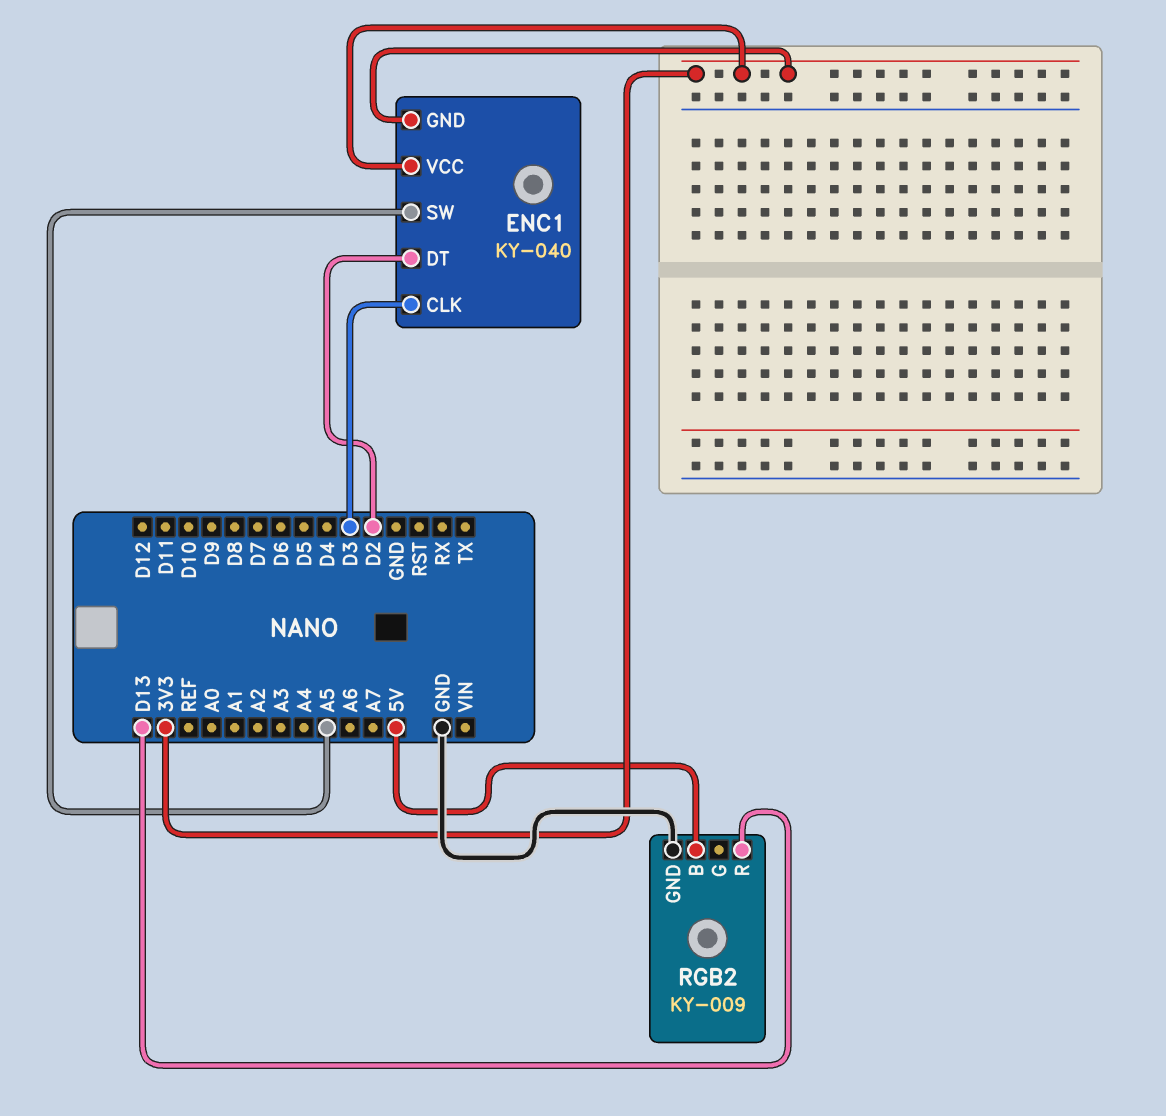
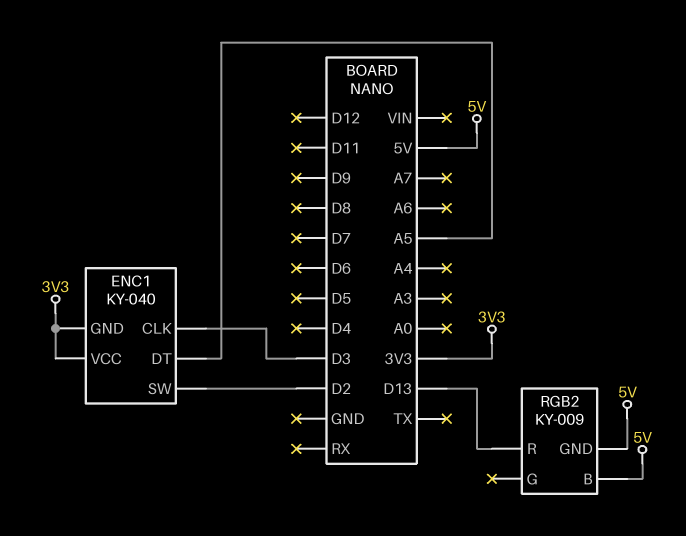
ENC1 pin DT: D2 -> A5
ENC1 pin SW: A5 -> D2
RGB2 pin GND: GND -> 5V

